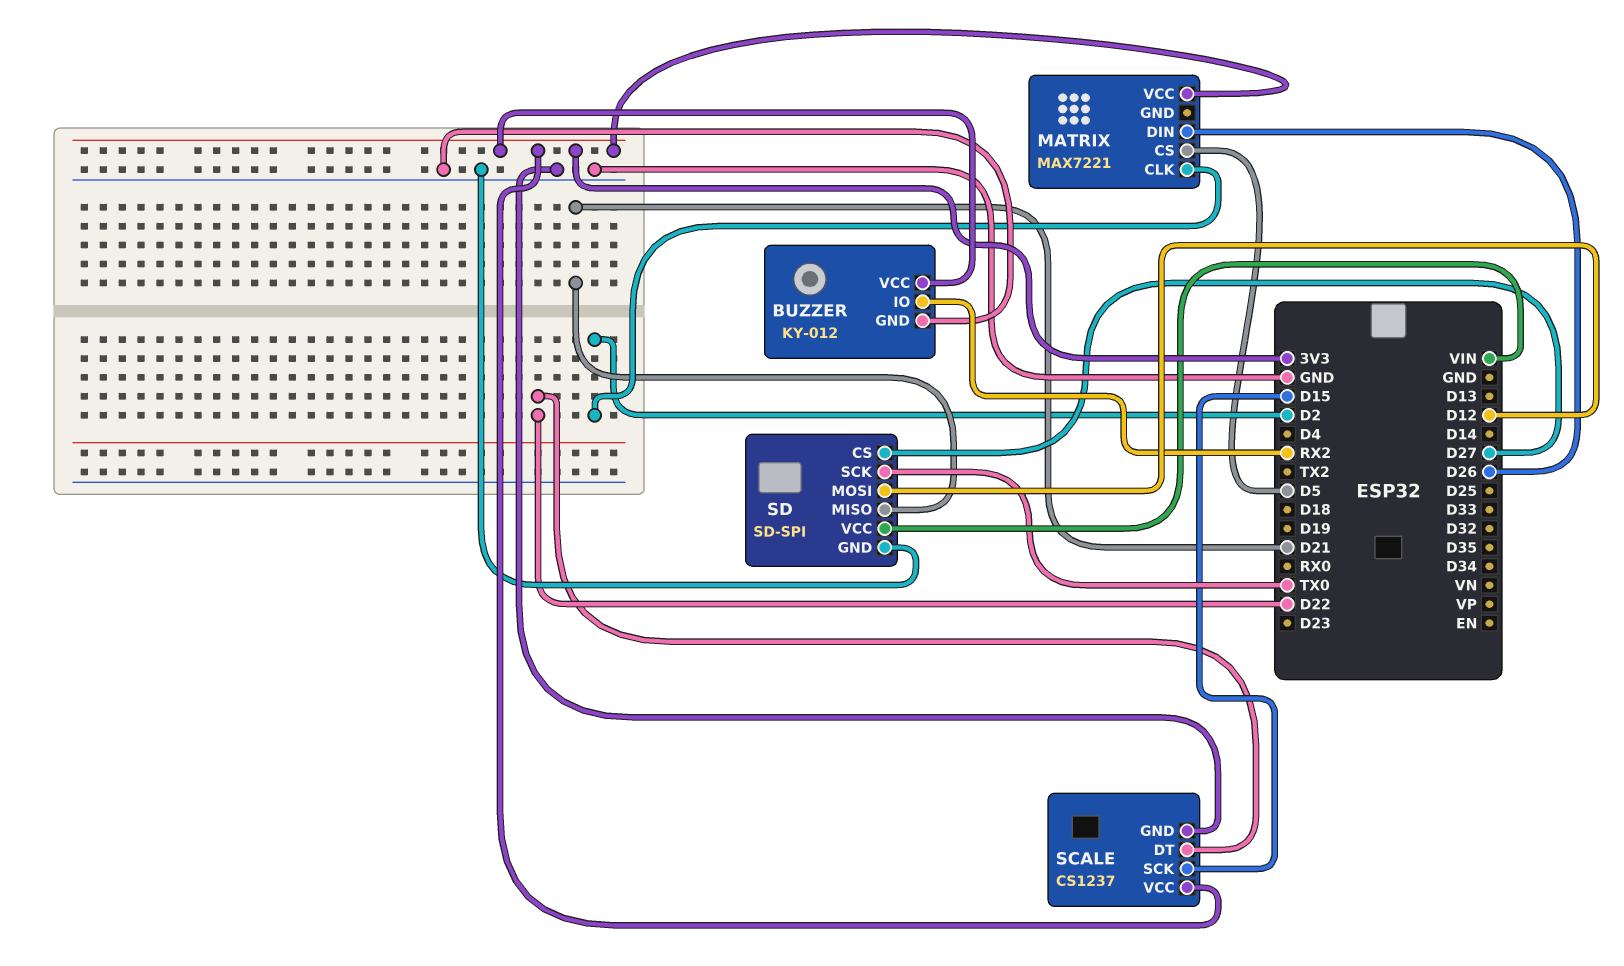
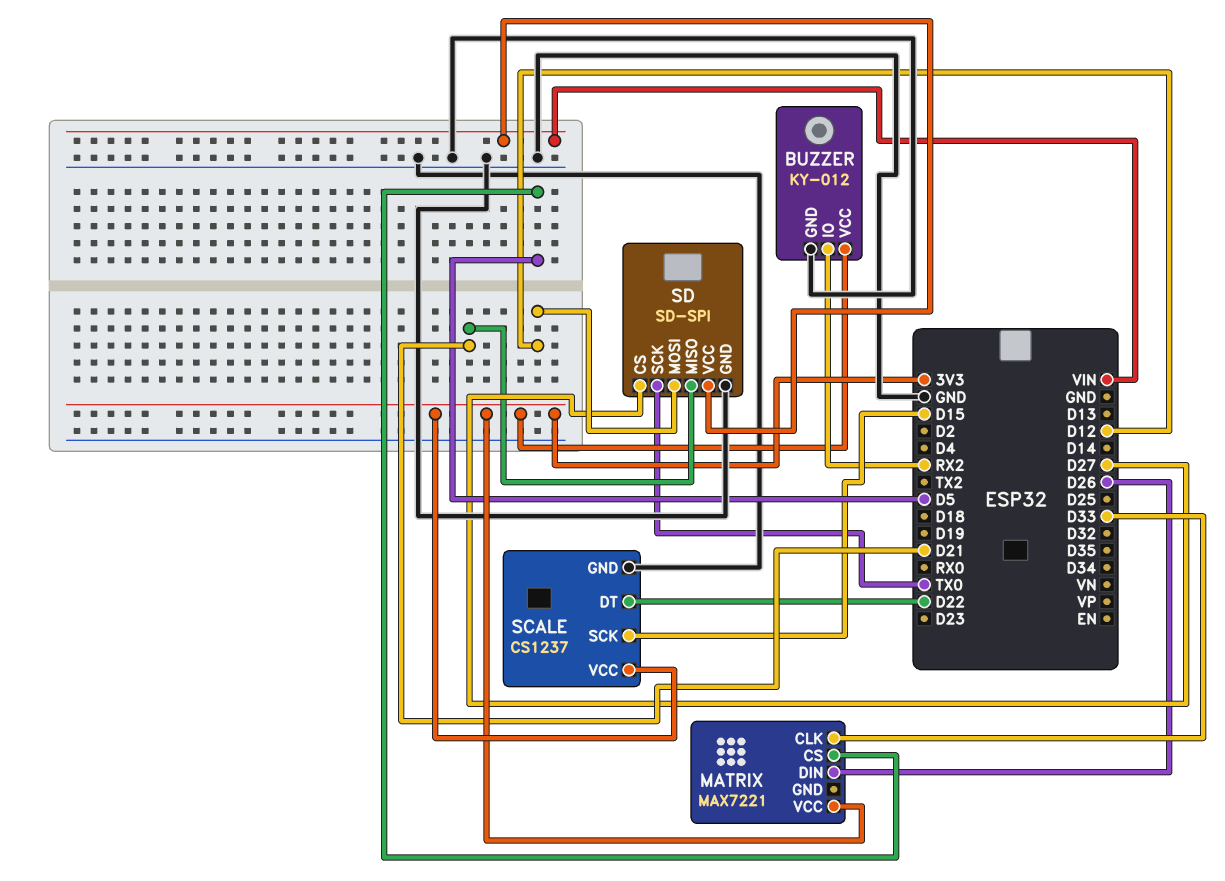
MATRIX pin CLK: D2 -> D33

